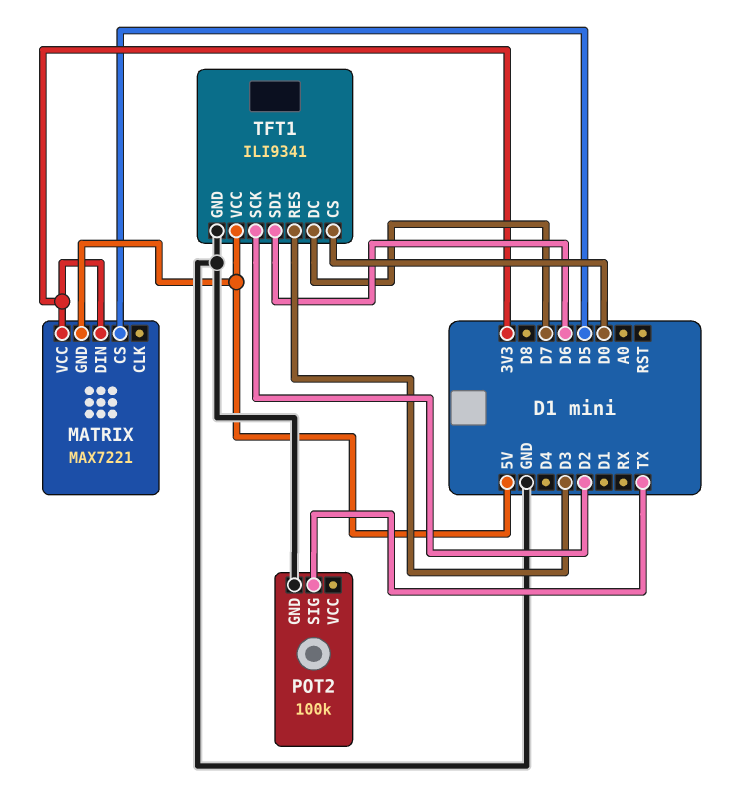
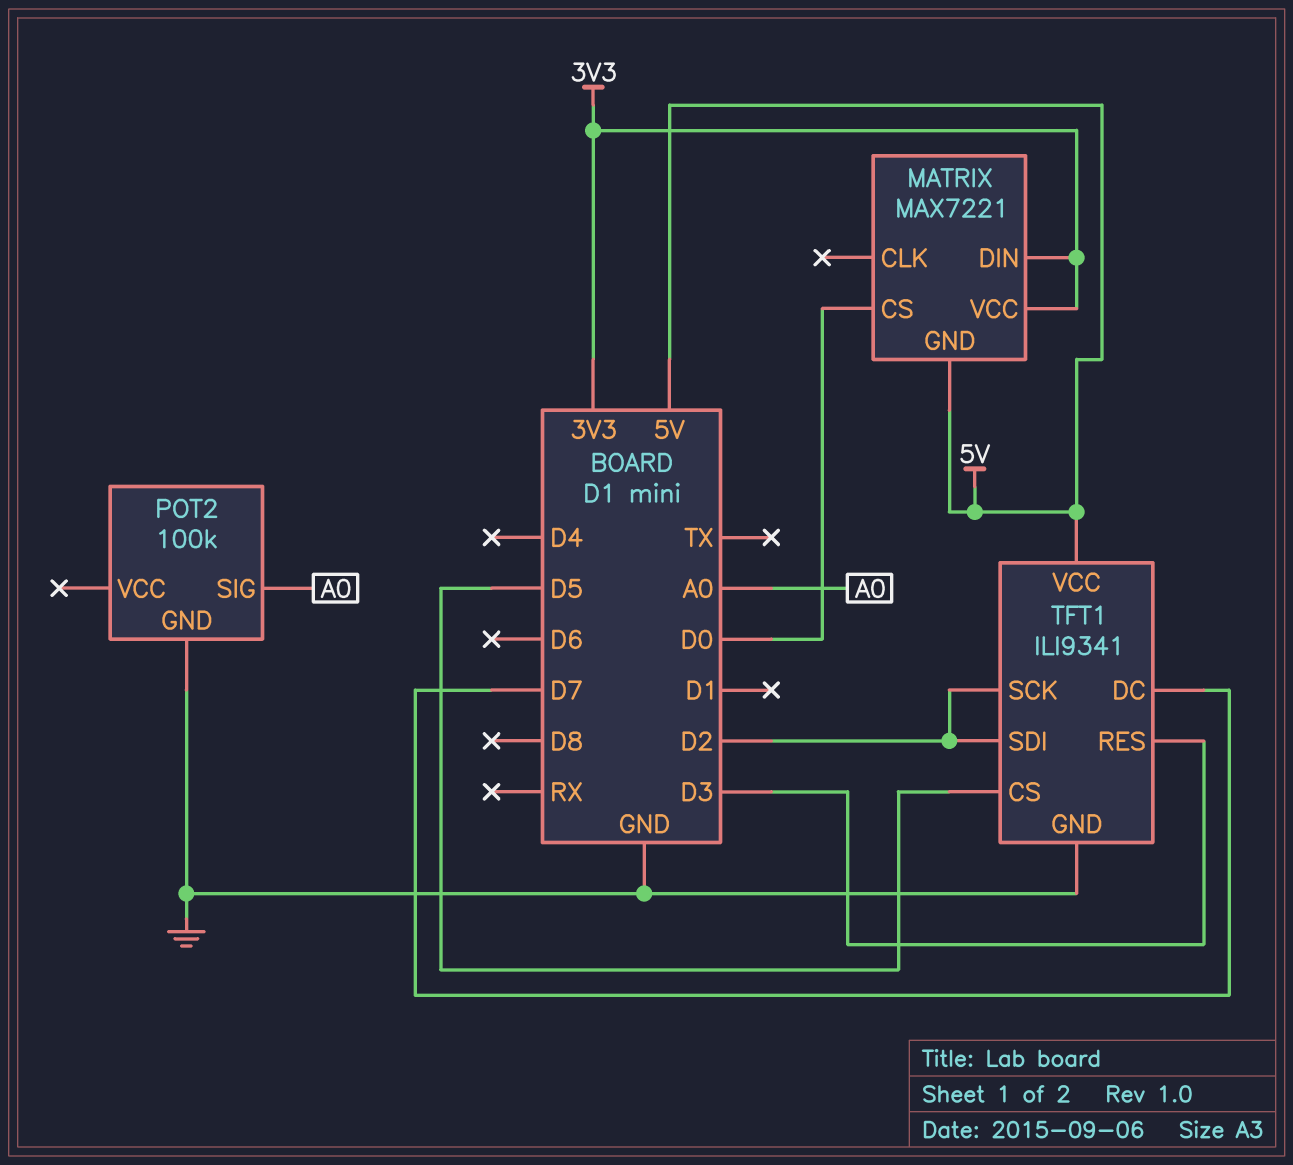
MATRIX pin CS: D5 -> D0
POT2 pin SIG: TX -> A0
TFT1 pin CS: D0 -> D5
TFT1 pin SDI: D6 -> D2

